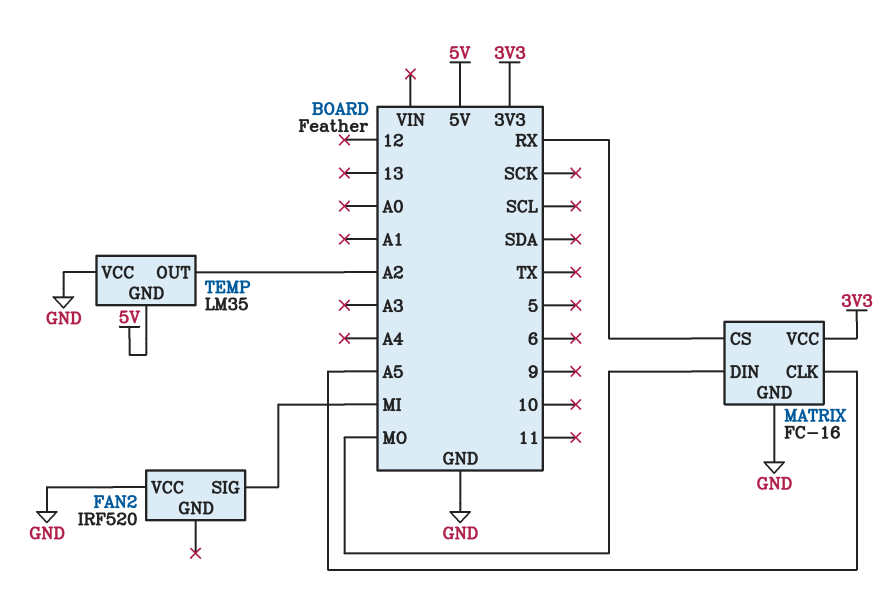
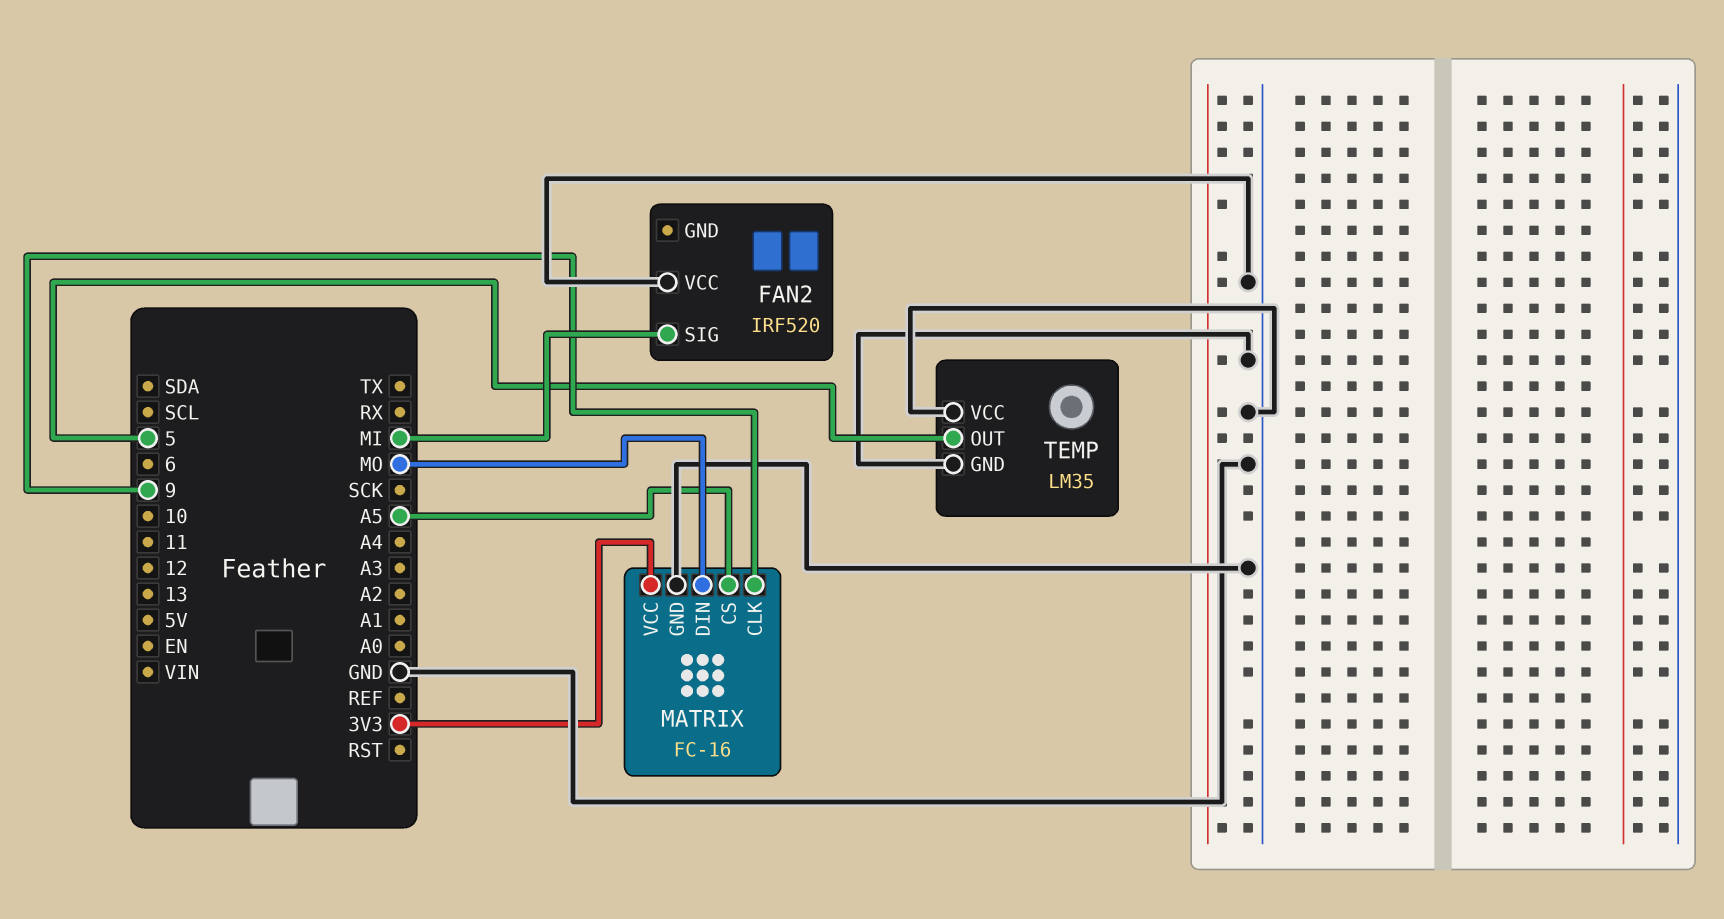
MATRIX pin CLK: A5 -> 9
MATRIX pin CS: RX -> A5
TEMP pin GND: 5V -> GND
TEMP pin OUT: A2 -> 5

